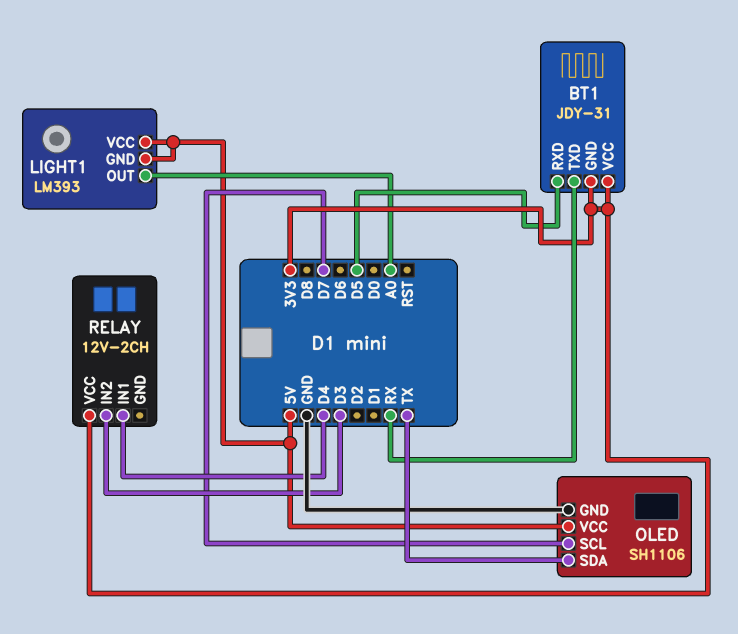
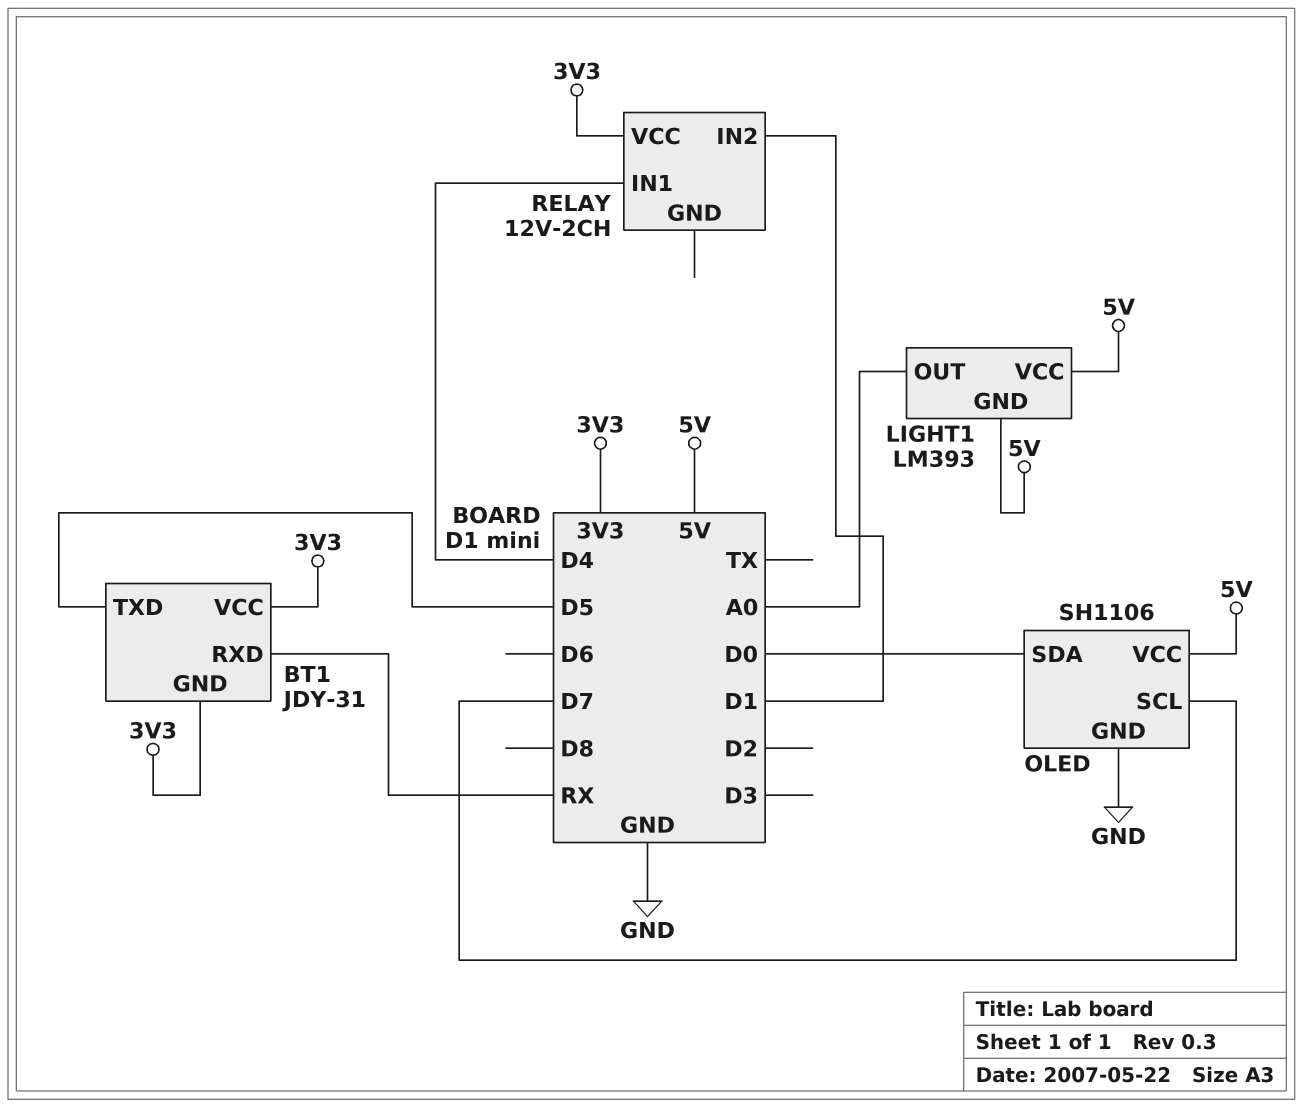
BT1 pin RXD: D5 -> RX
BT1 pin TXD: RX -> D5
OLED pin SDA: TX -> D0
RELAY pin IN2: D3 -> D1

